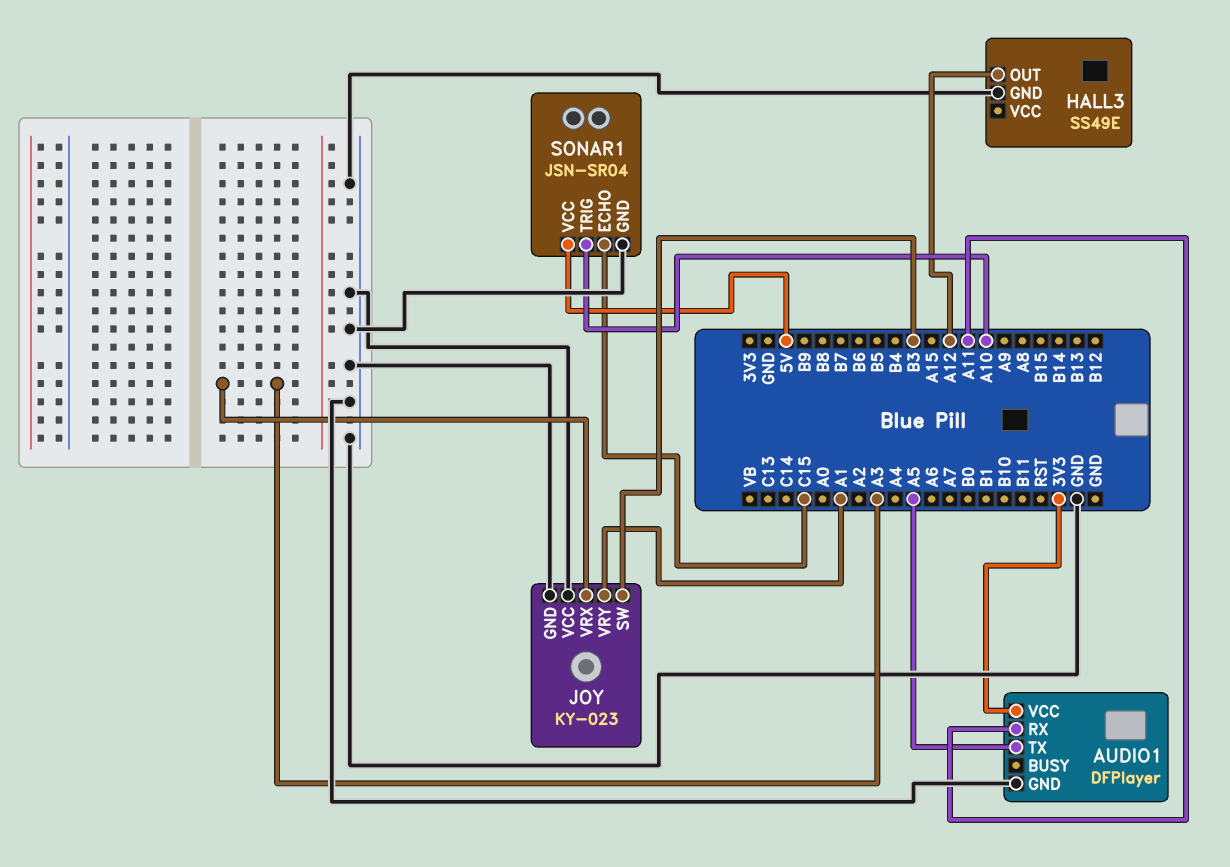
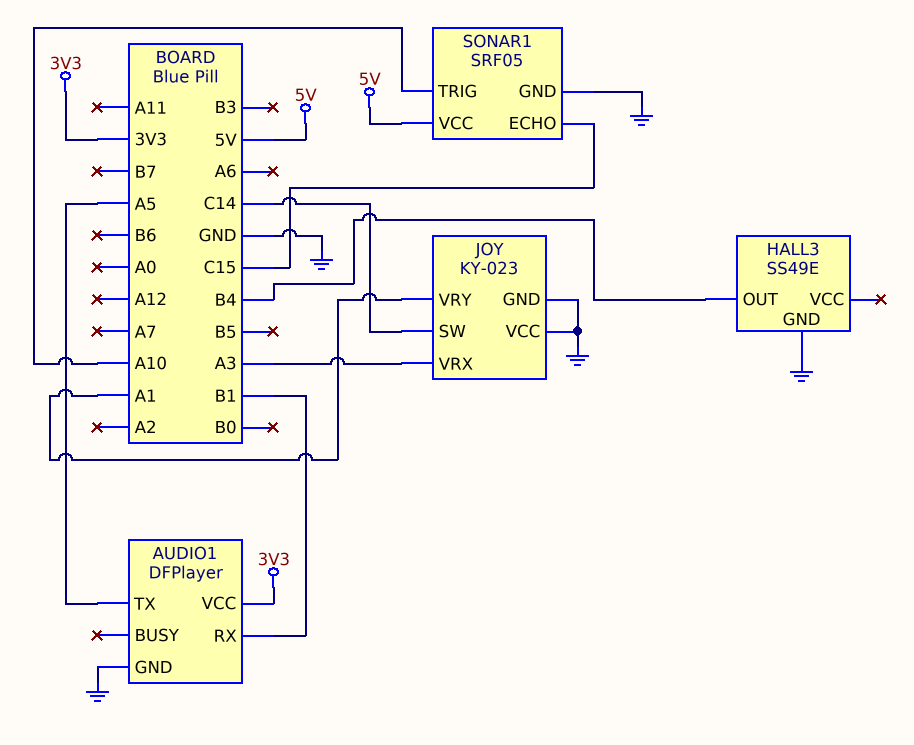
AUDIO1 pin RX: A11 -> B1
HALL3 pin OUT: A12 -> B4
JOY pin SW: B3 -> C14
SONAR1: JSN-SR04 -> SRF05

